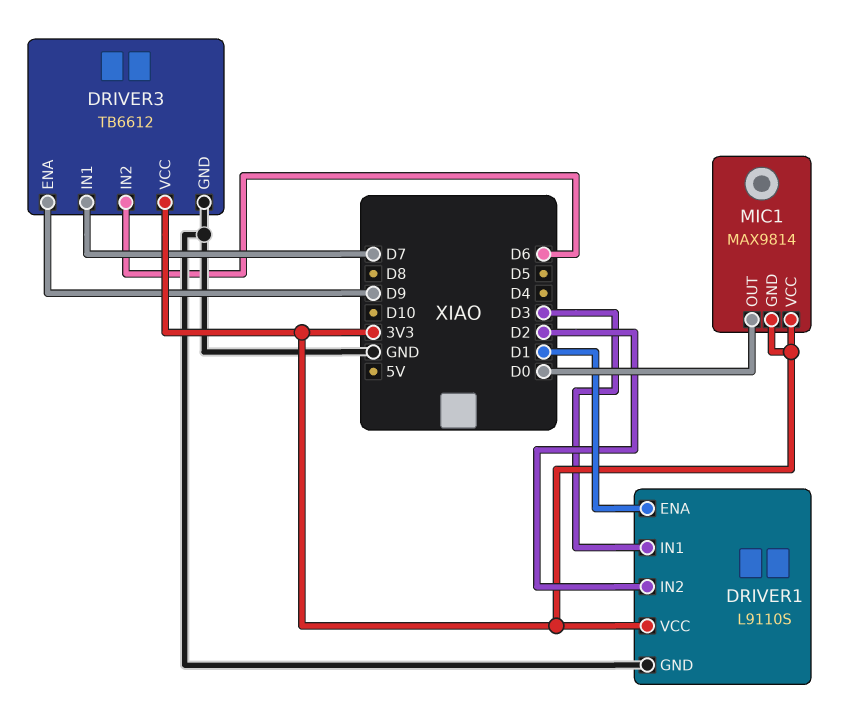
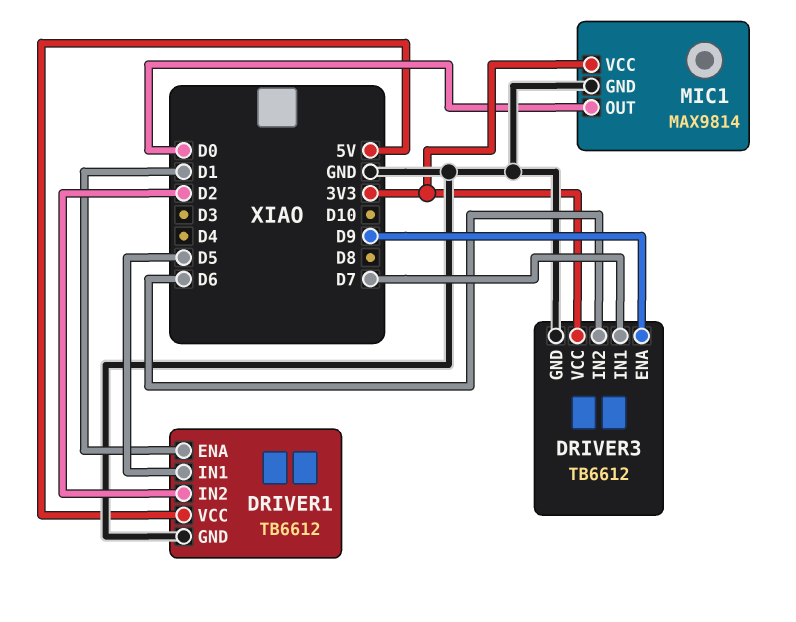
DRIVER1: L9110S -> TB6612
DRIVER1 pin IN1: D3 -> D5
DRIVER1 pin VCC: 3V3 -> 5V
MIC1 pin GND: 3V3 -> GND

